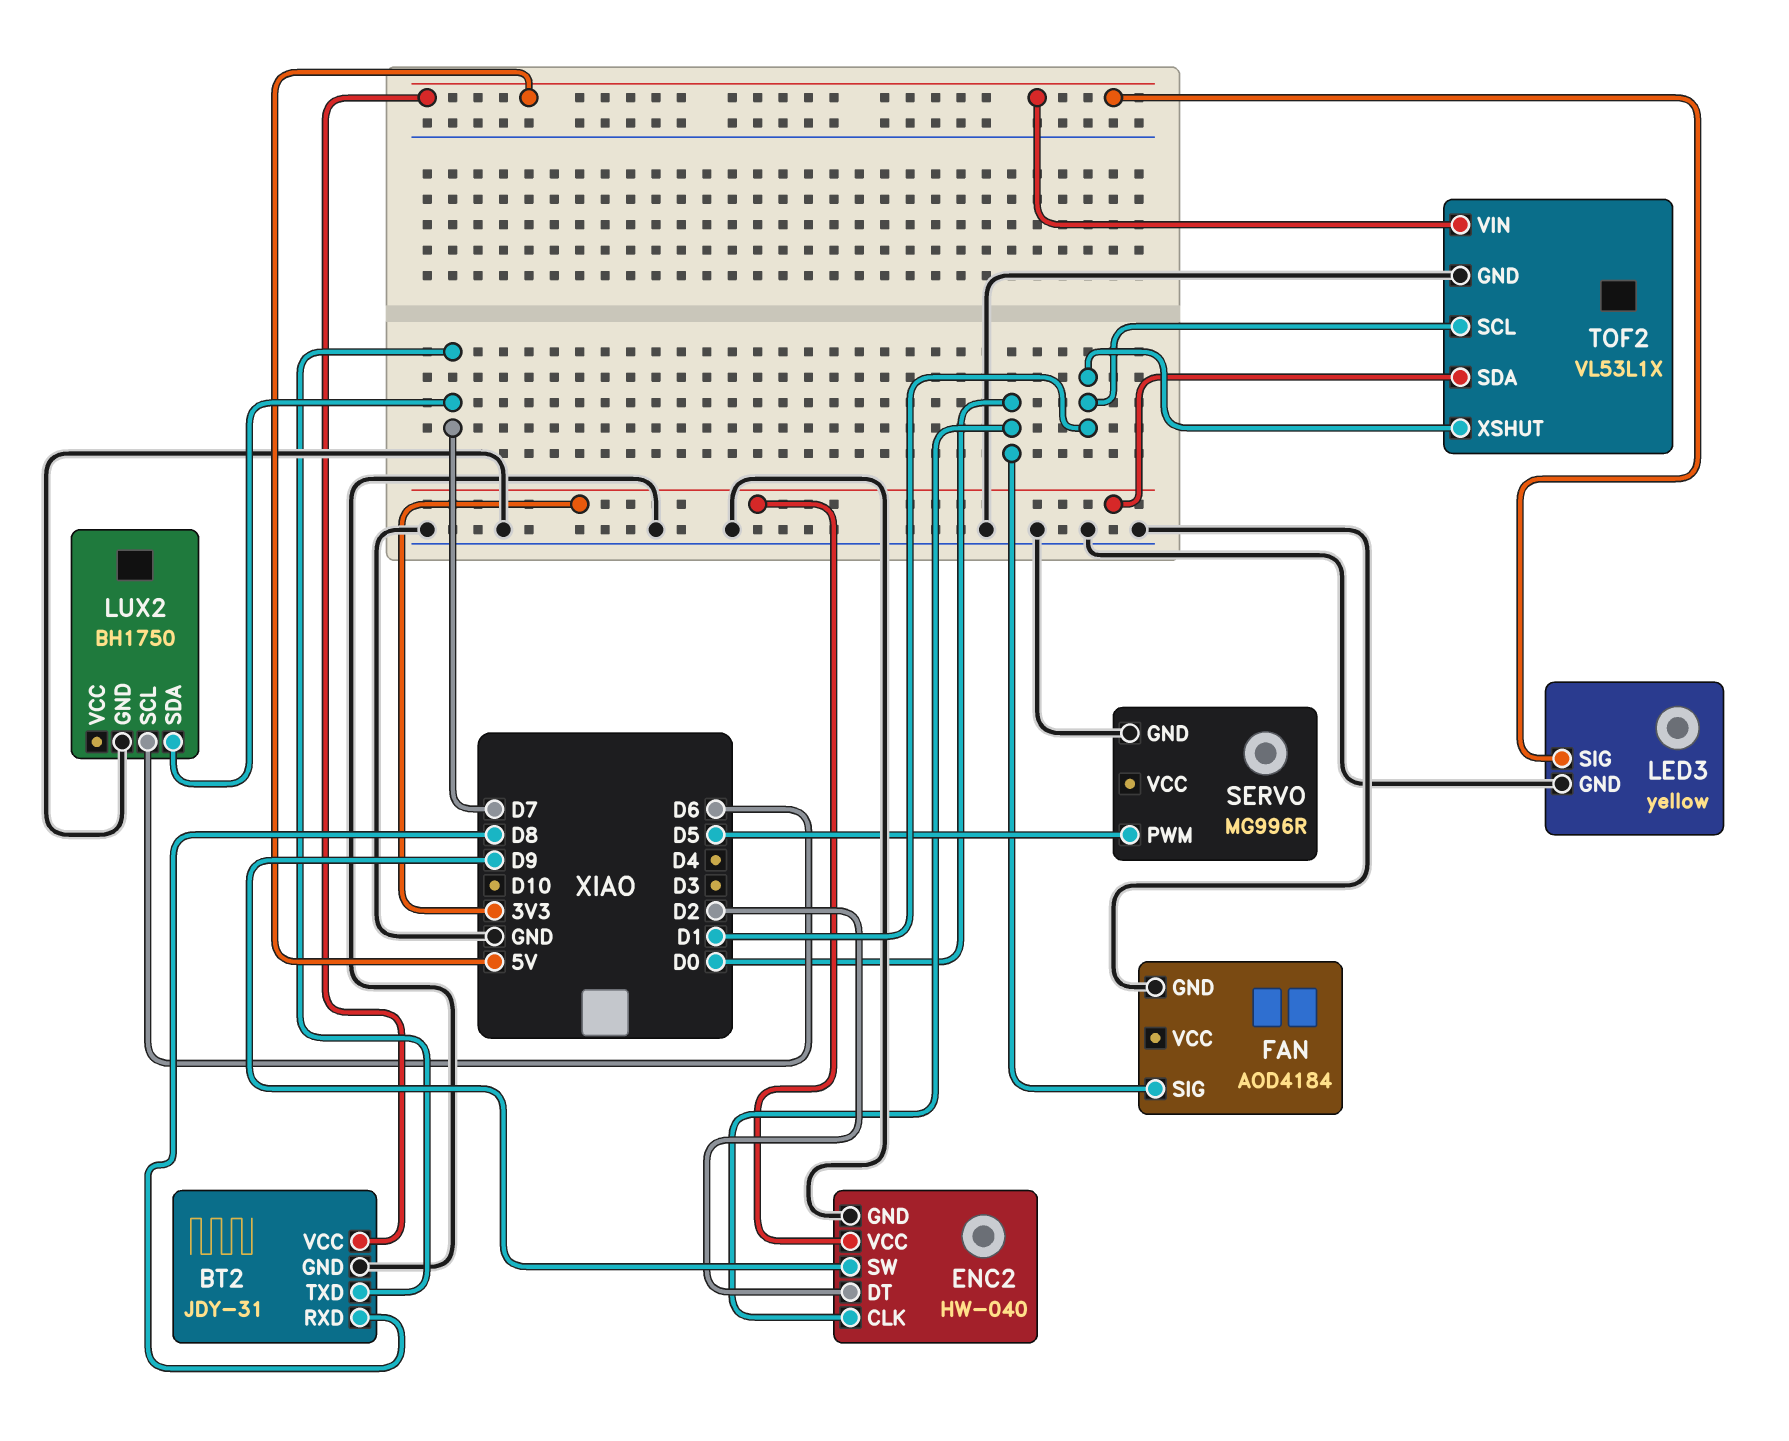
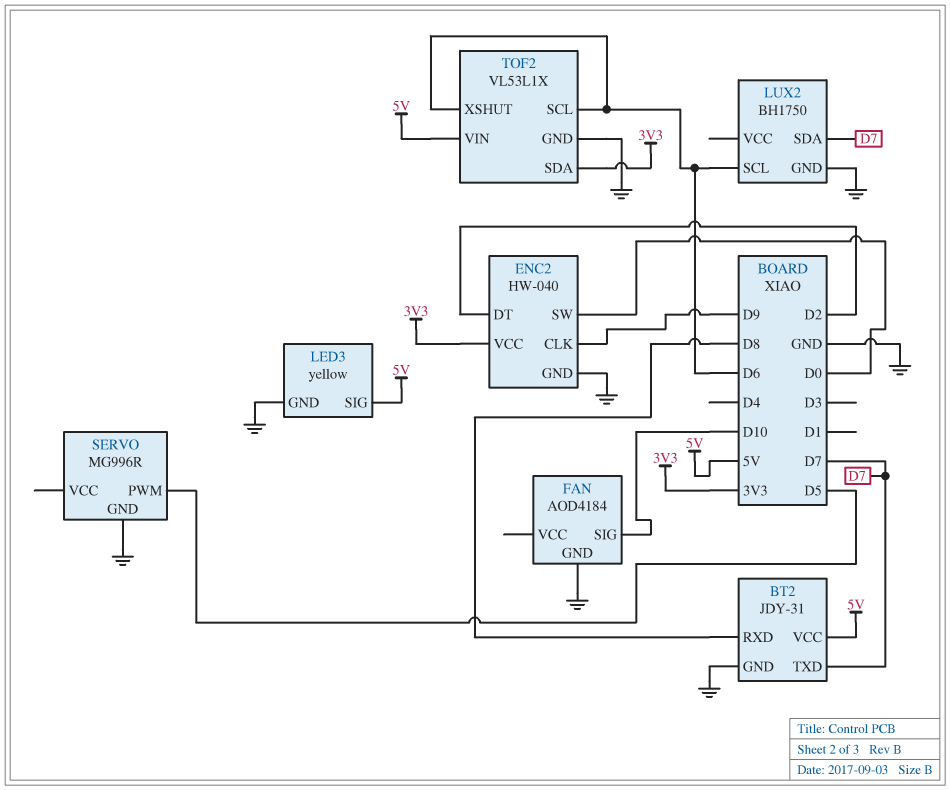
ENC2 pin CLK: D0 -> D9
ENC2 pin SW: D9 -> D0
FAN pin SIG: D0 -> D10
TOF2 pin SCL: D1 -> D6
TOF2 pin XSHUT: D1 -> D6

